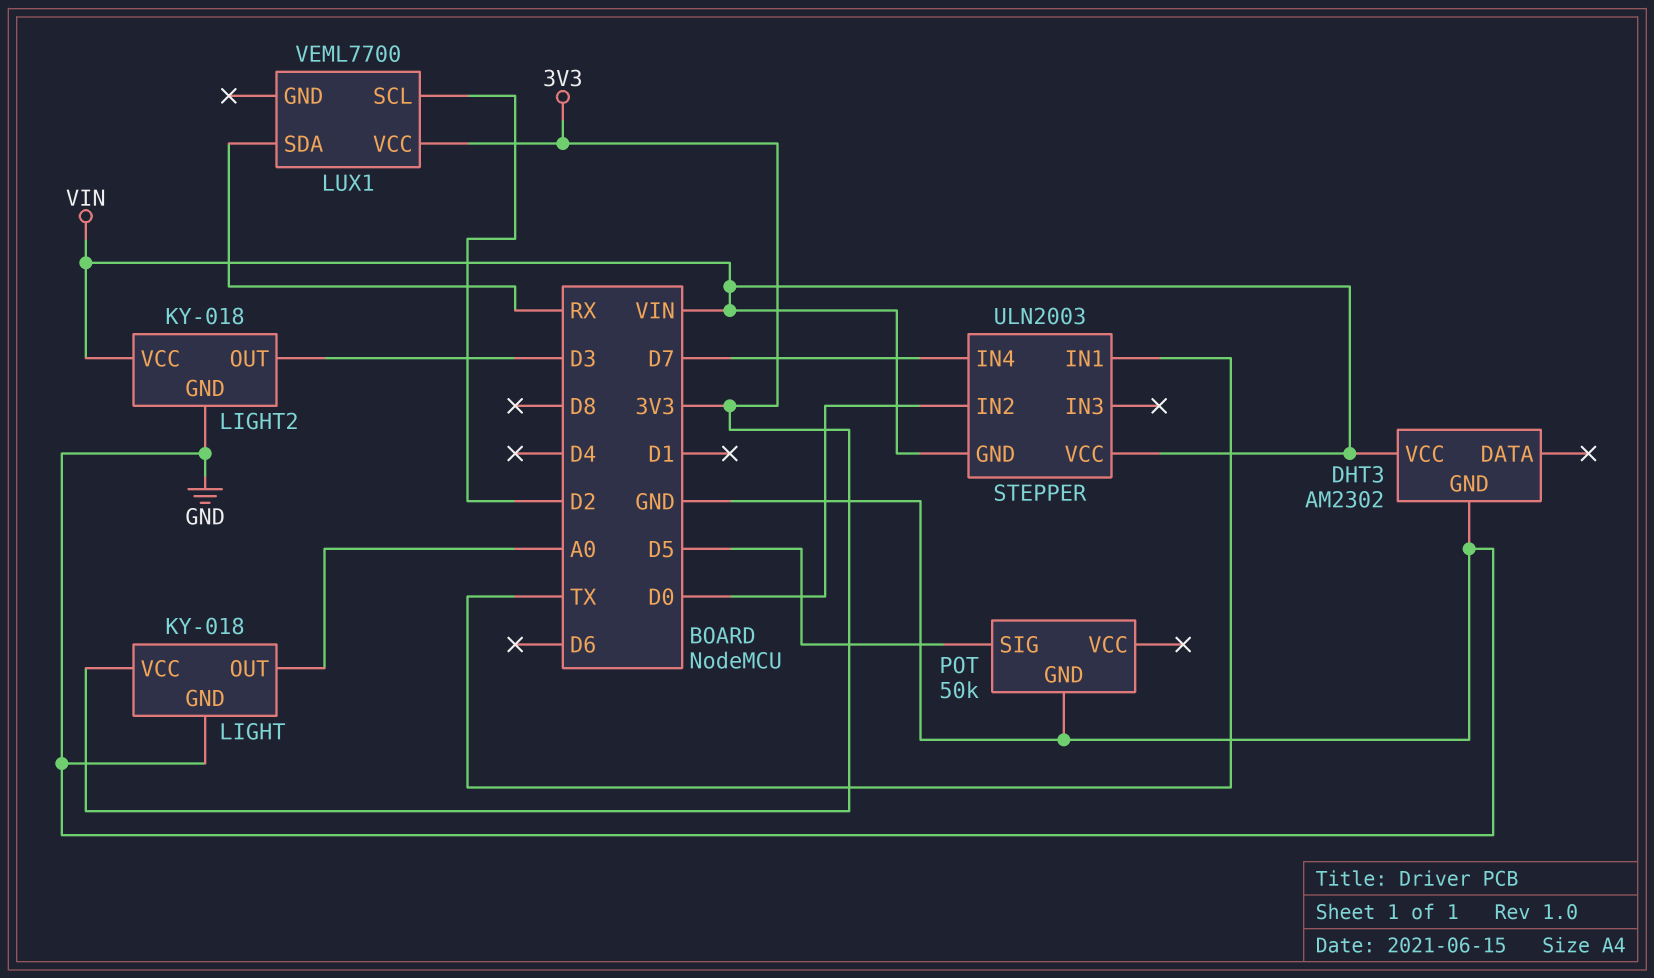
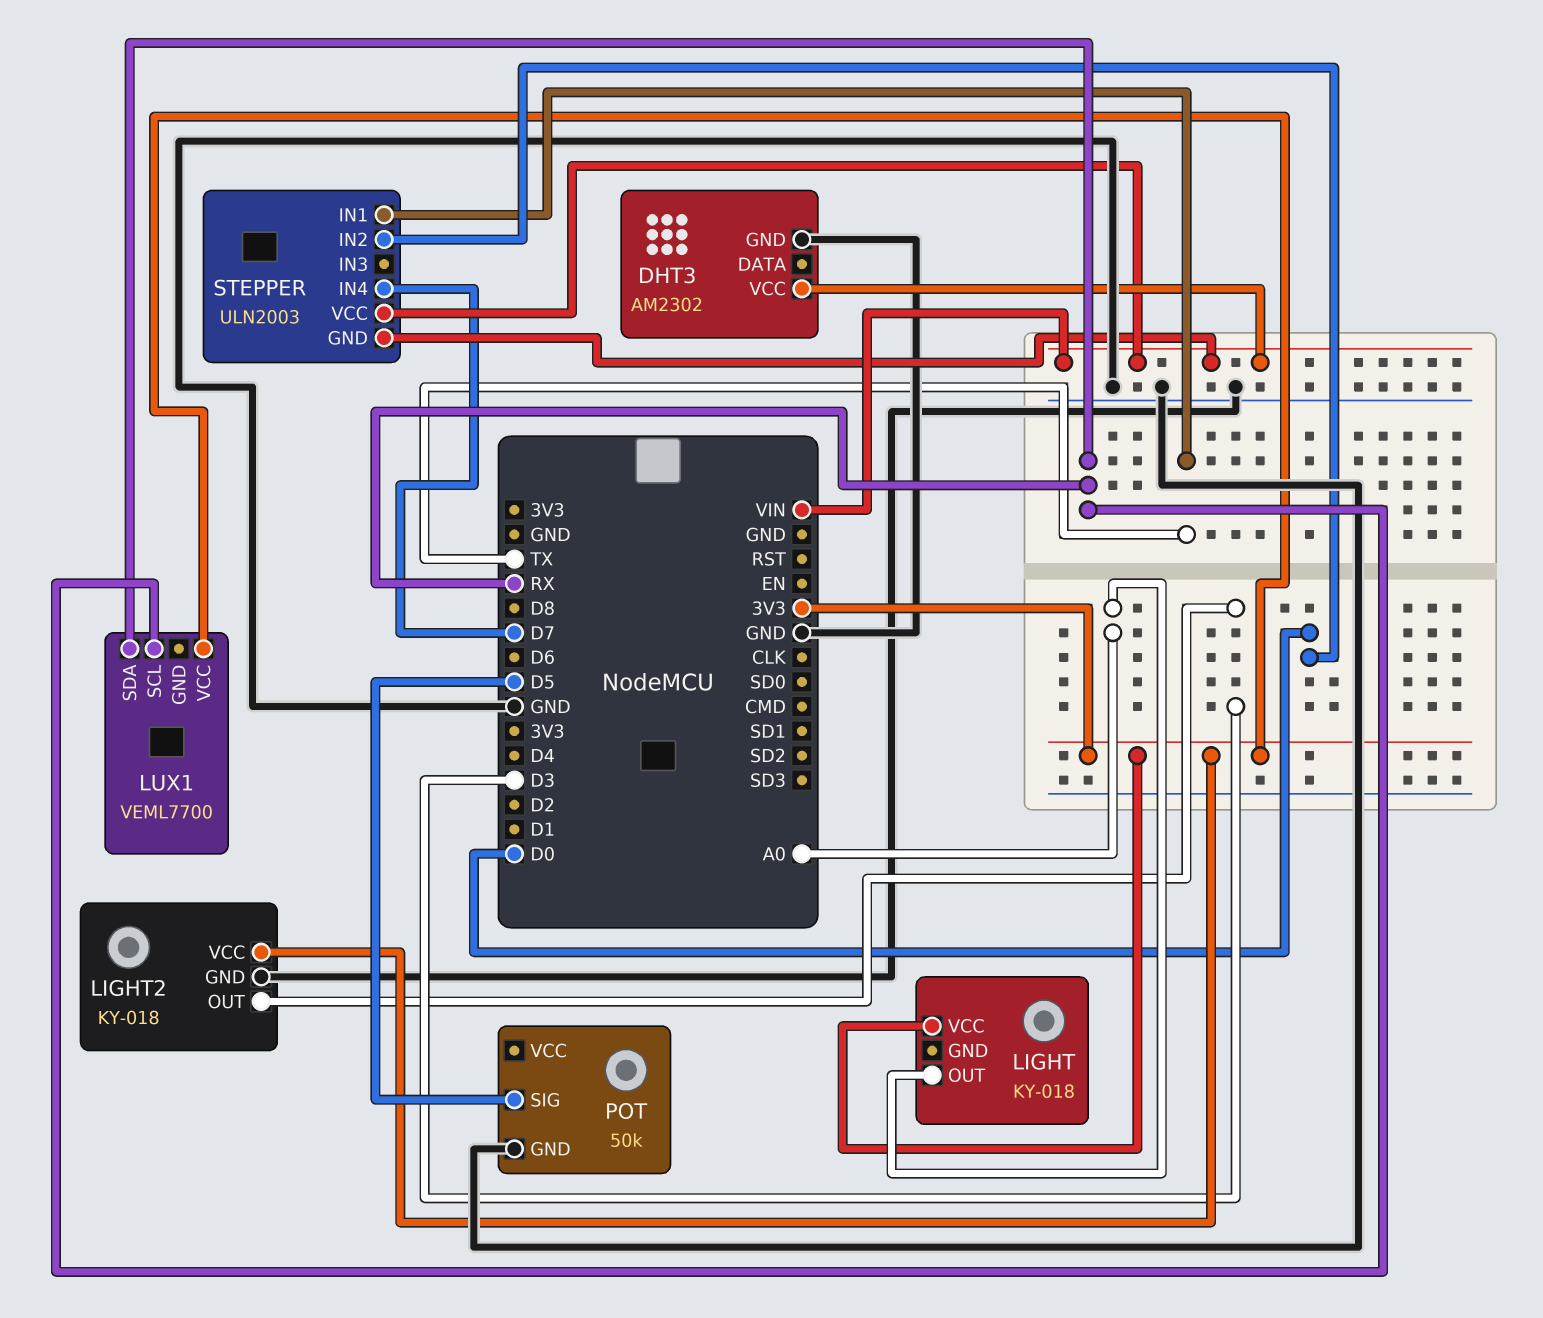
LIGHT pin GND: GND -> none
LIGHT2 pin VCC: VIN -> 3V3
LUX1 pin SCL: D2 -> RX

